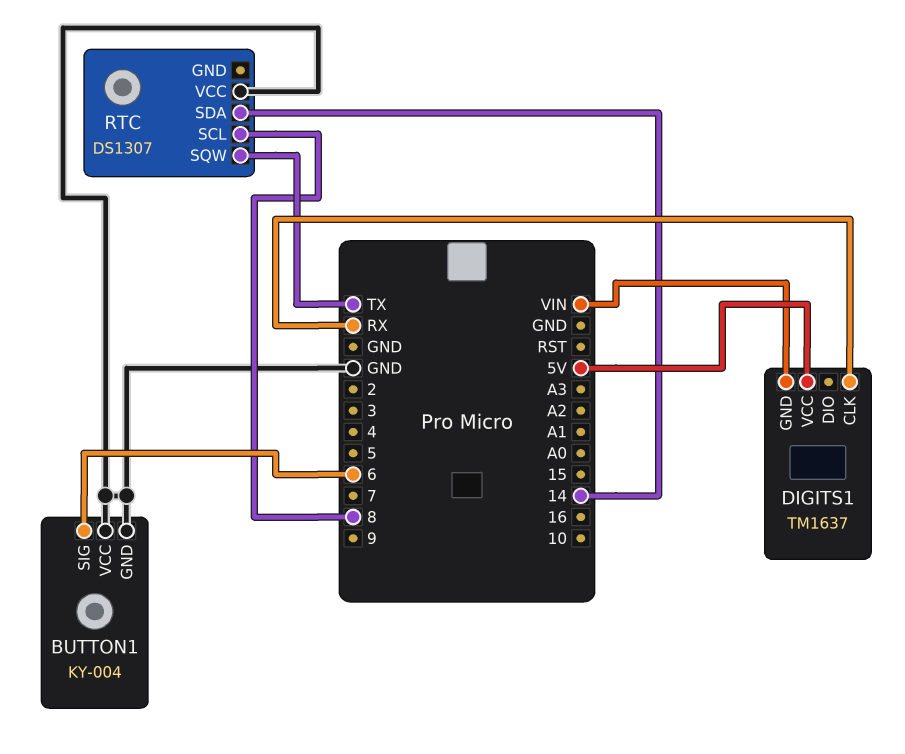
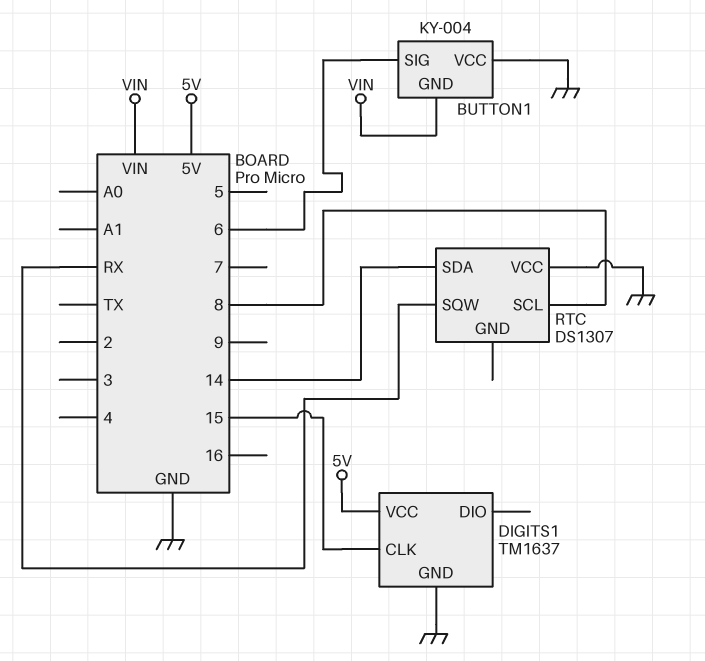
BUTTON1 pin GND: GND -> VIN
DIGITS1 pin CLK: RX -> 15
DIGITS1 pin GND: VIN -> GND
RTC pin SQW: TX -> RX

